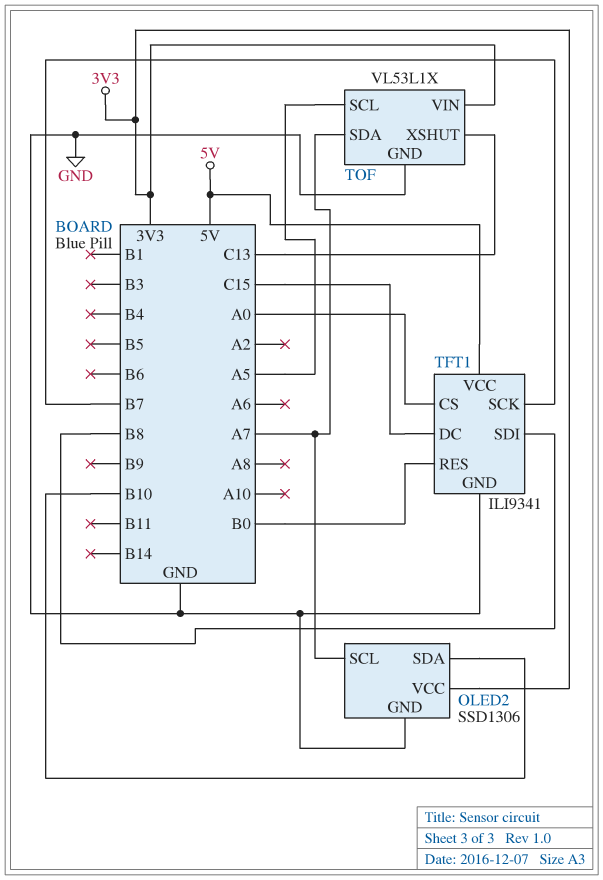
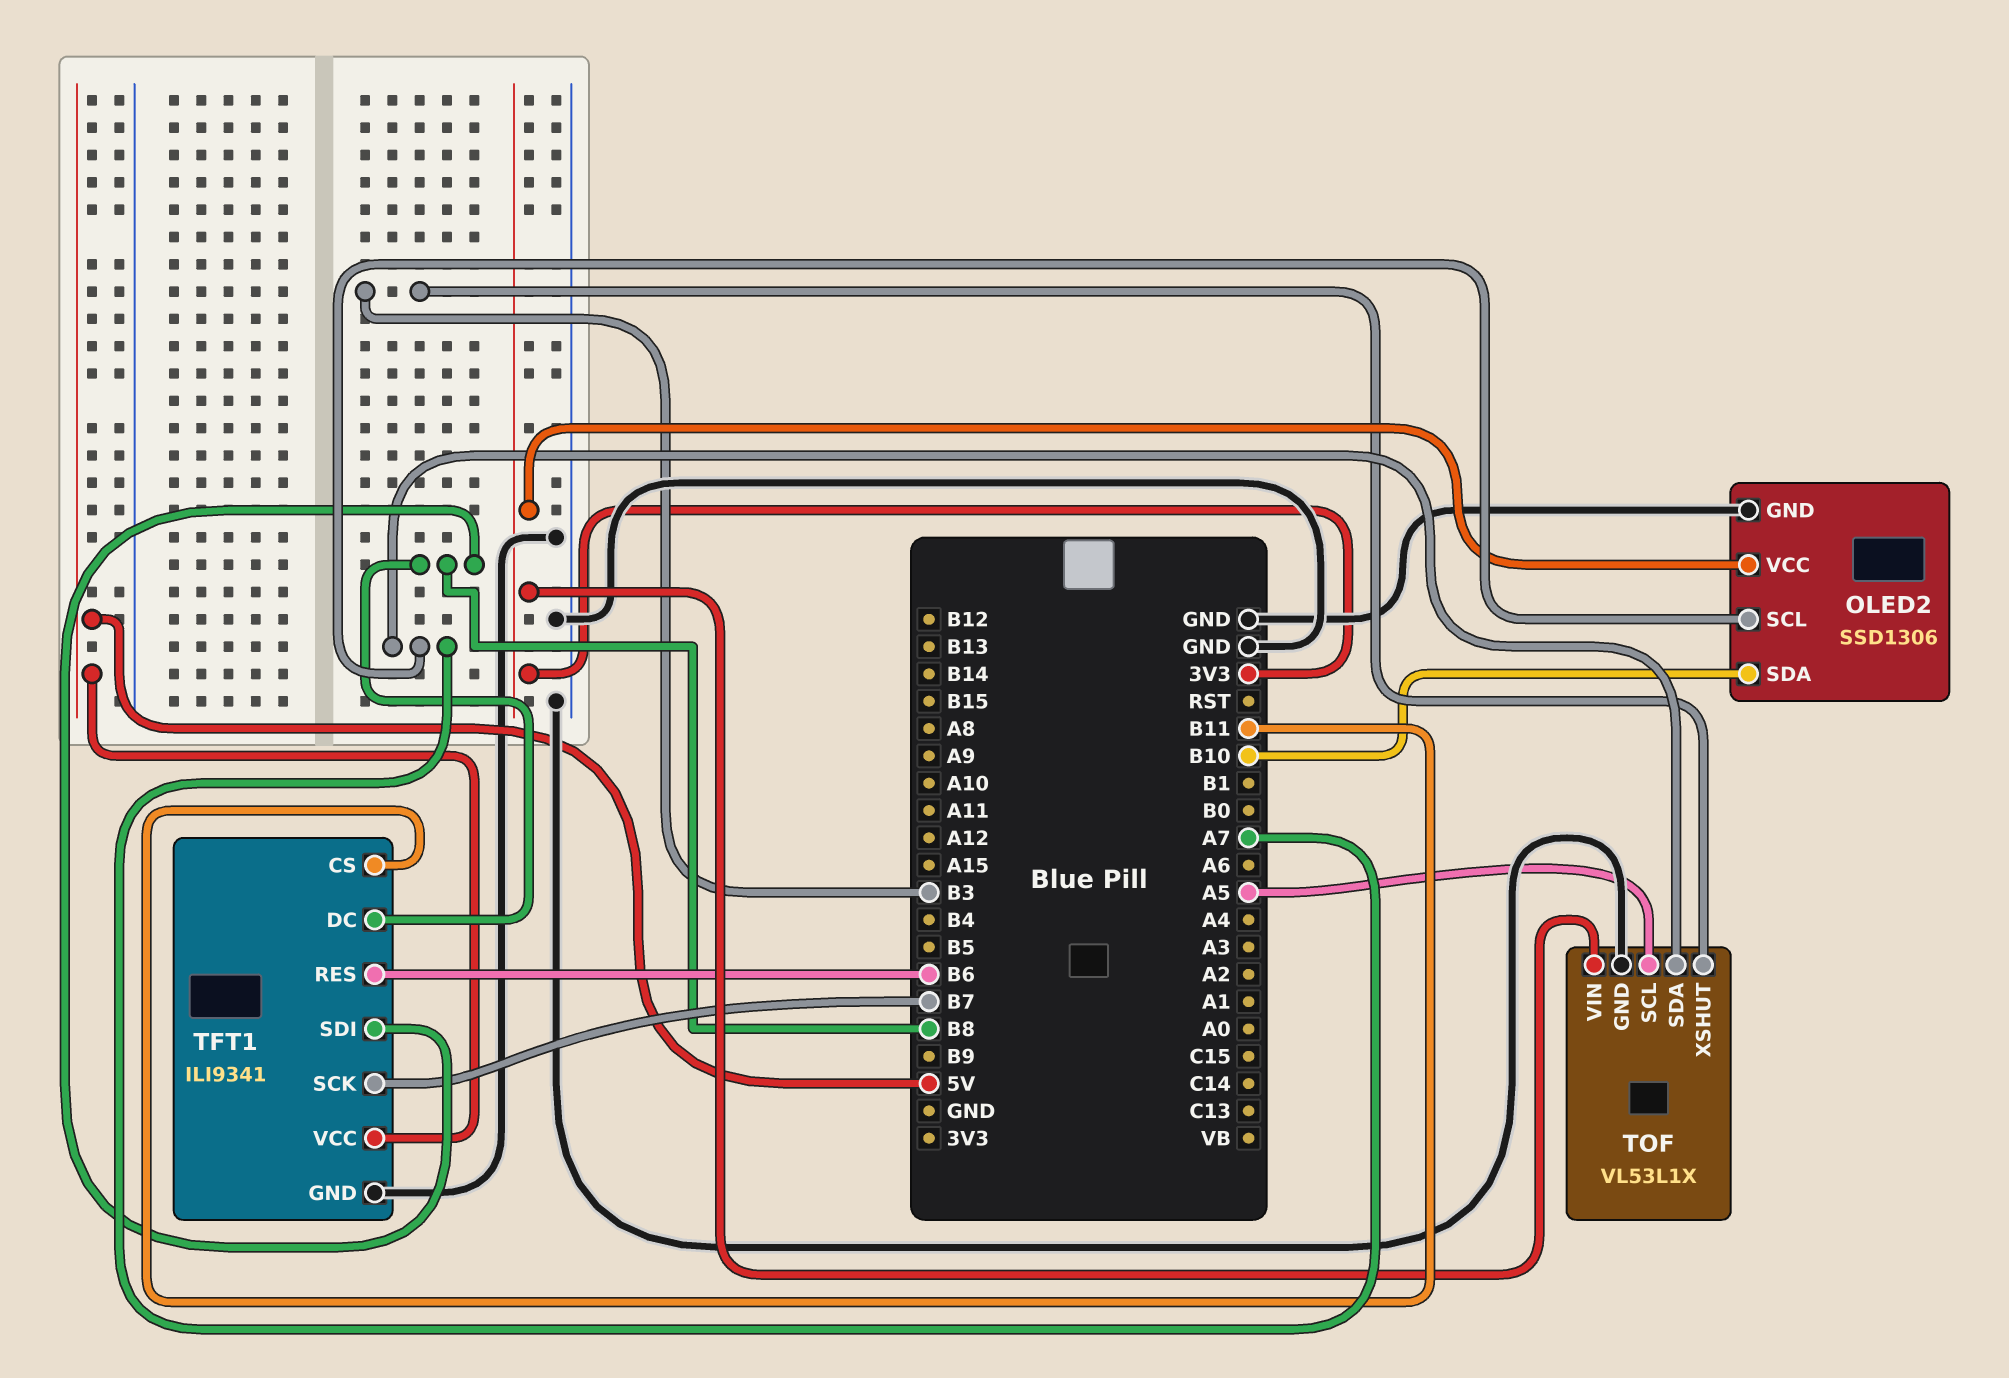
TFT1 pin CS: A0 -> B11
TFT1 pin DC: C15 -> B8
TFT1 pin RES: B0 -> B6
TOF pin XSHUT: C13 -> B3

